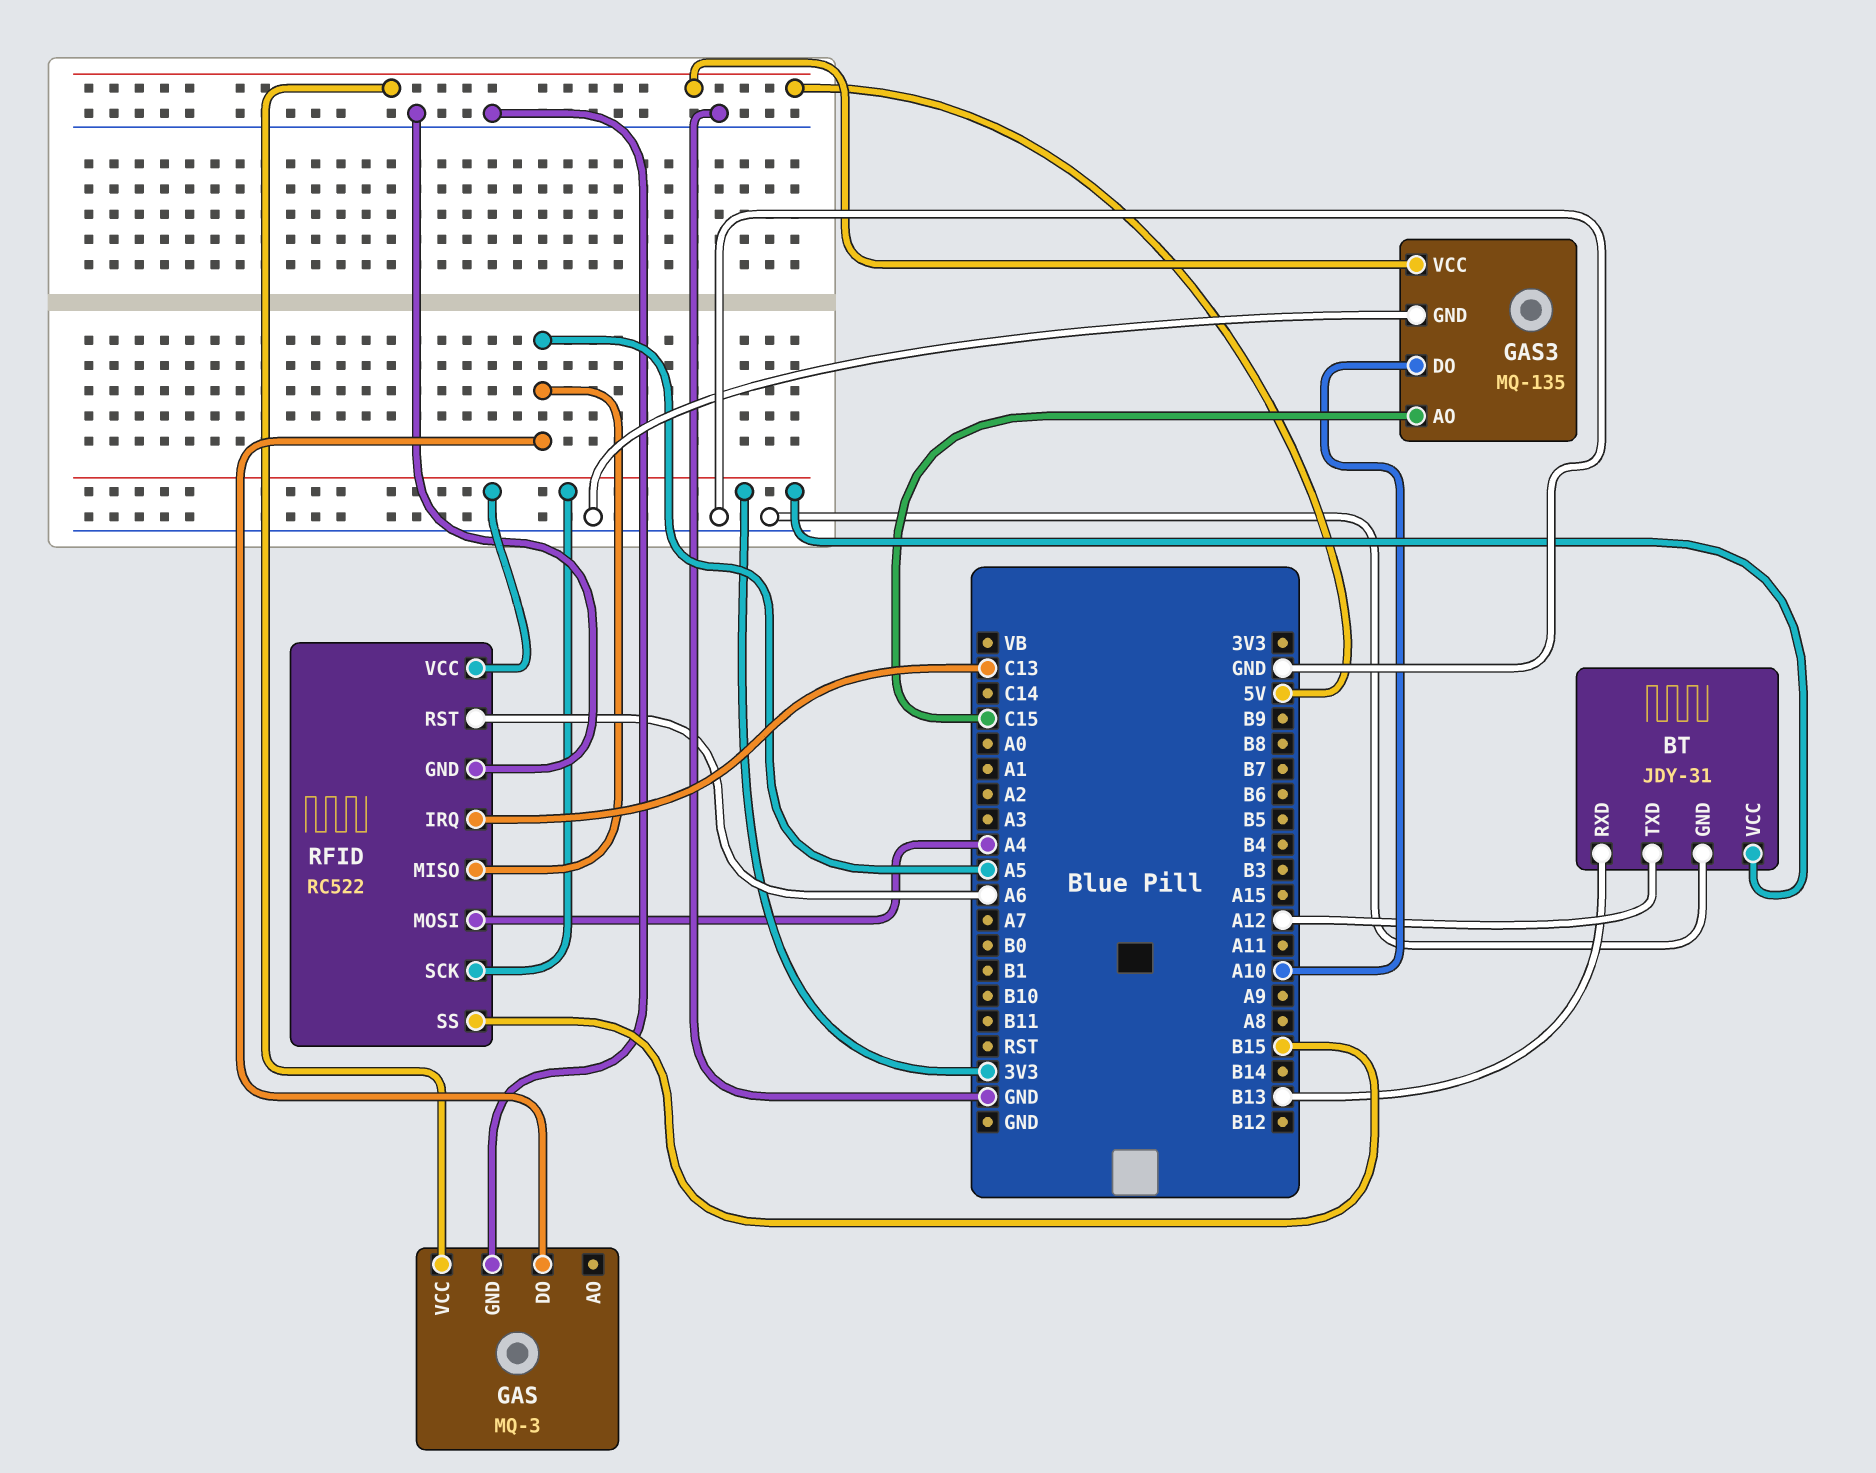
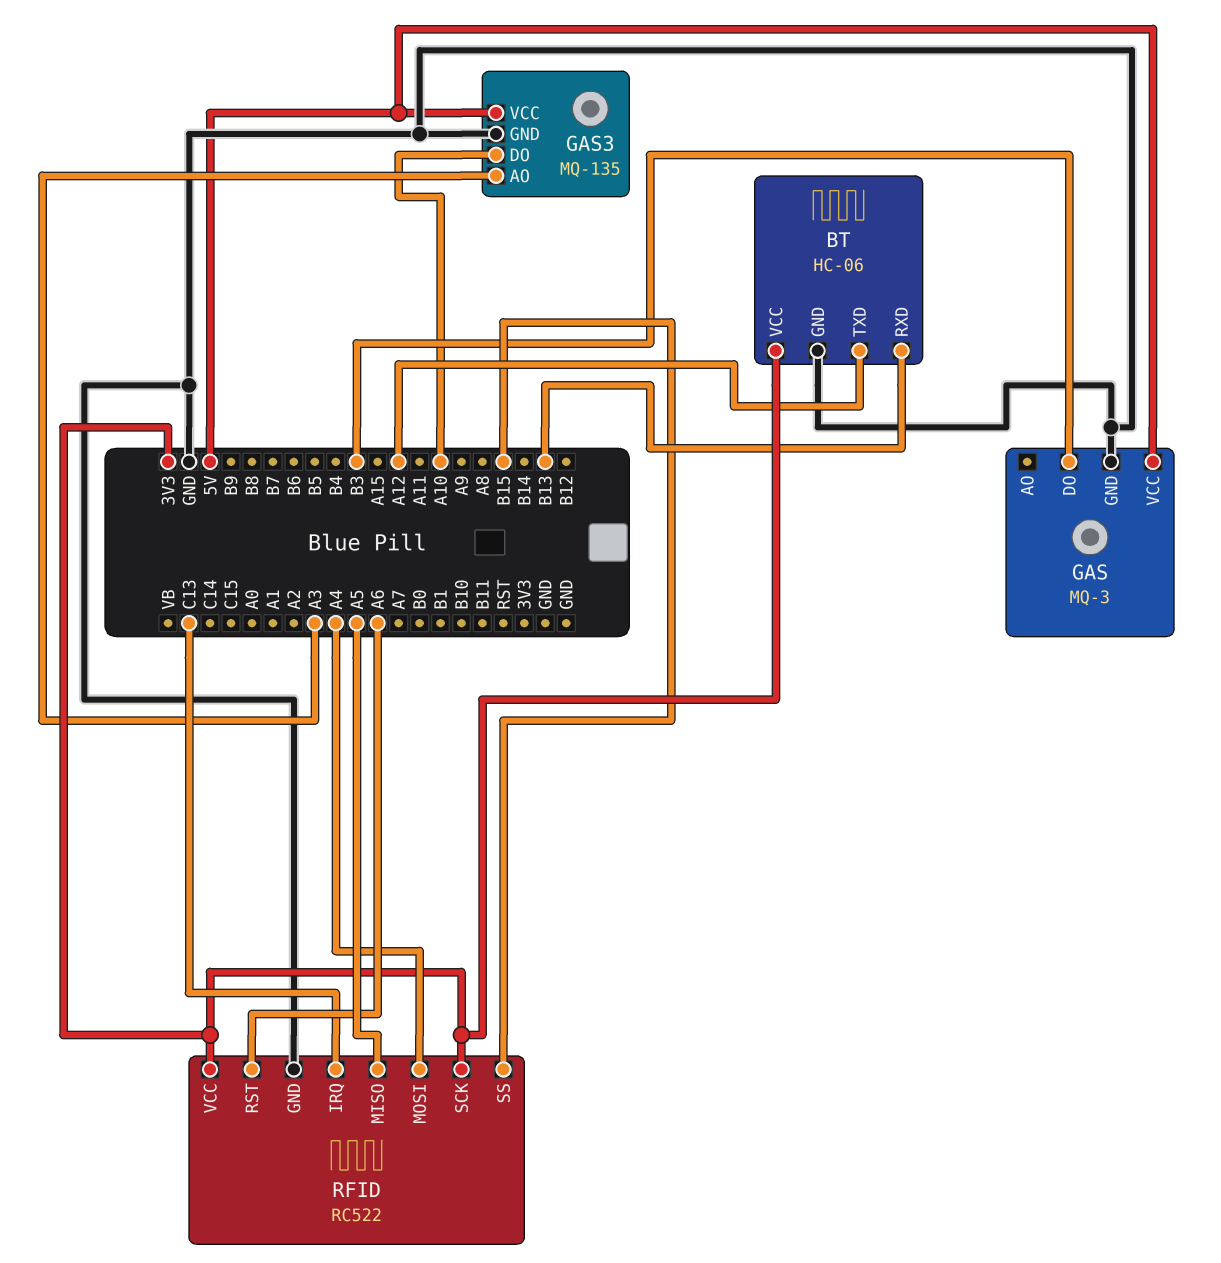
BT: JDY-31 -> HC-06
GAS pin DO: A5 -> B3
GAS3 pin AO: C15 -> A3

